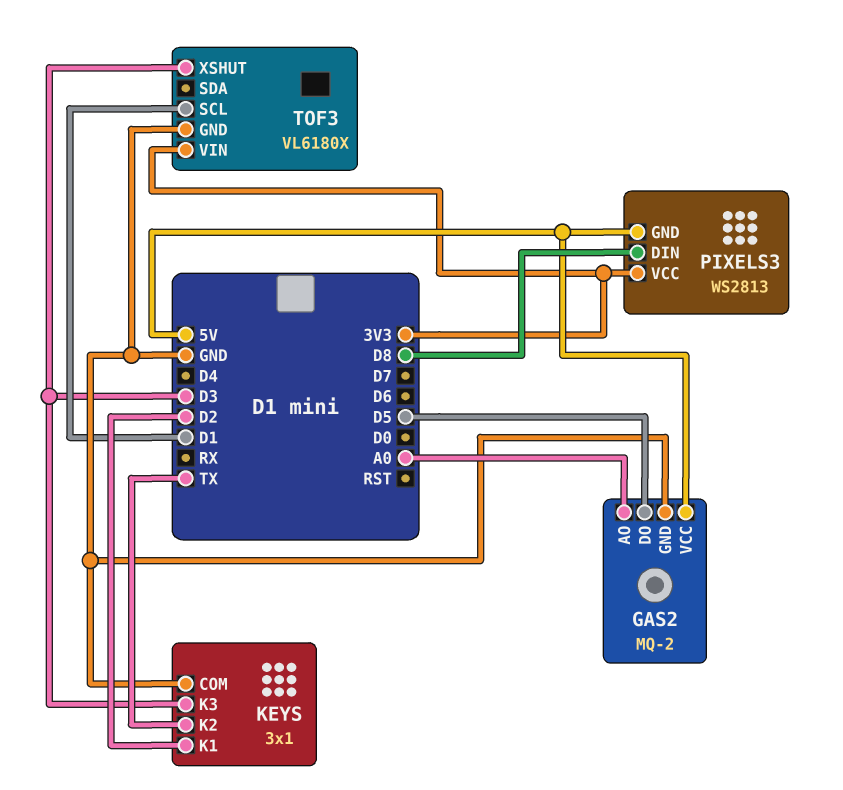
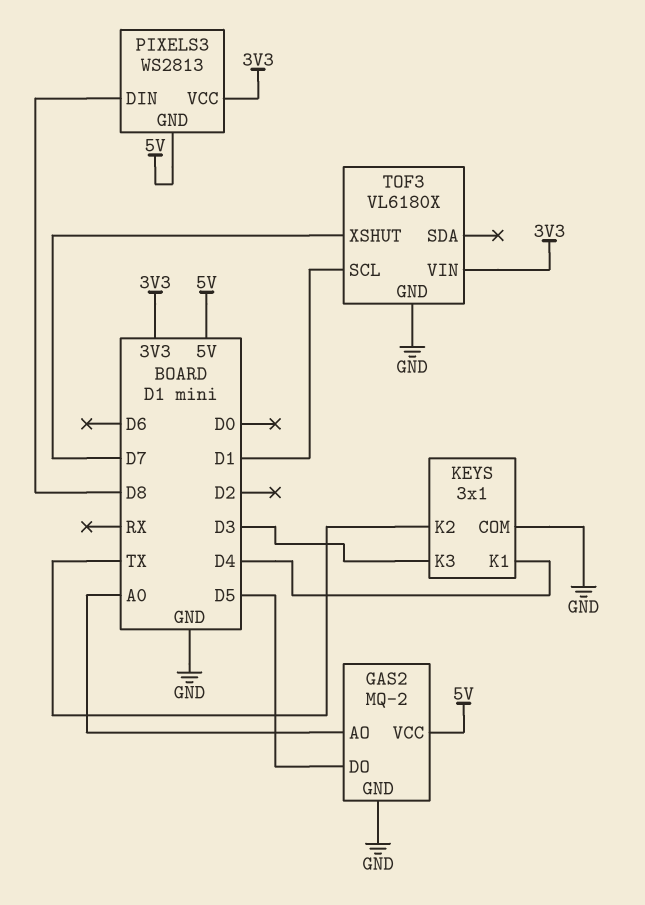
KEYS pin K1: D2 -> D4
TOF3 pin XSHUT: D3 -> D7

